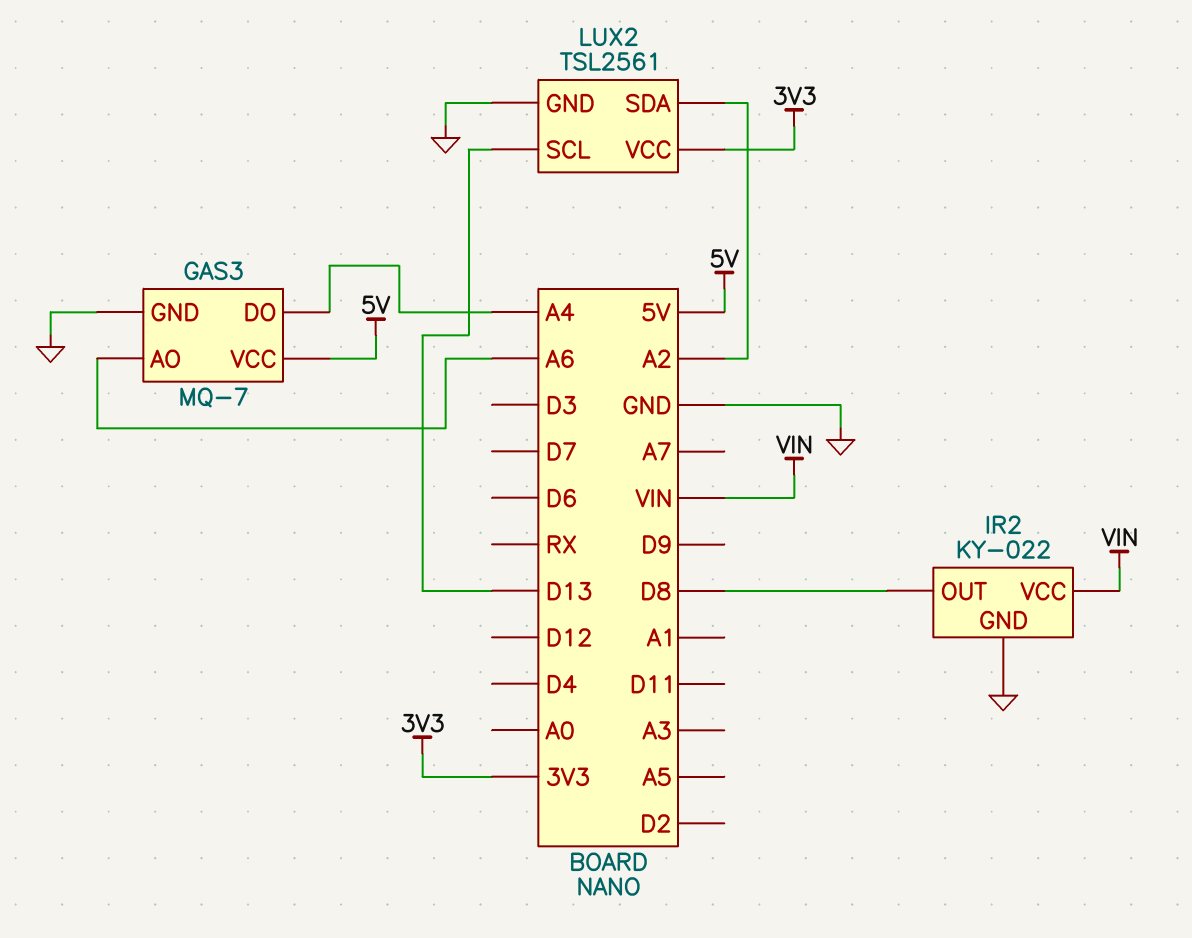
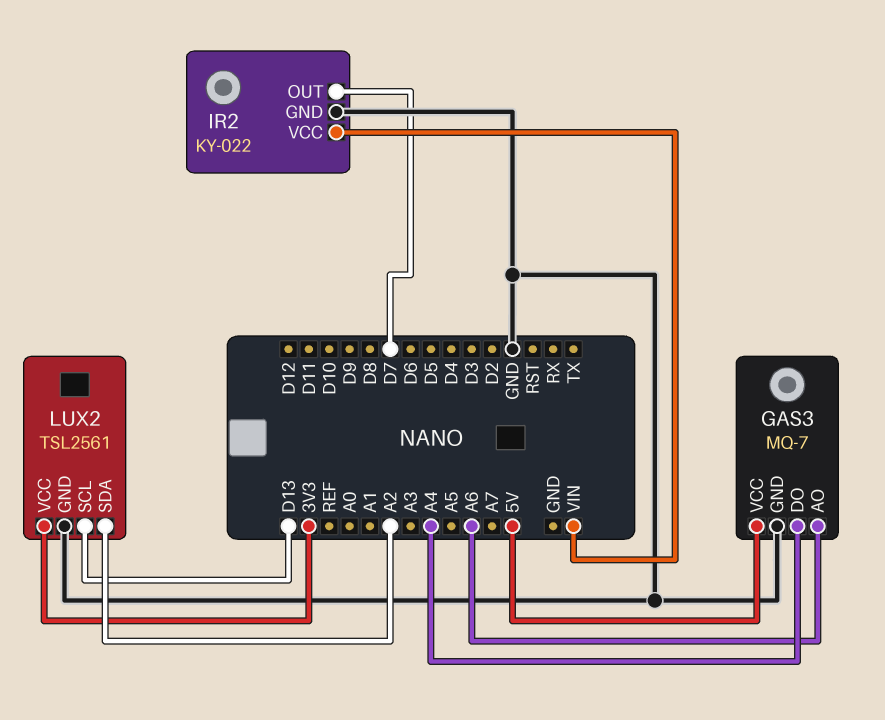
IR2 pin OUT: D8 -> D7

